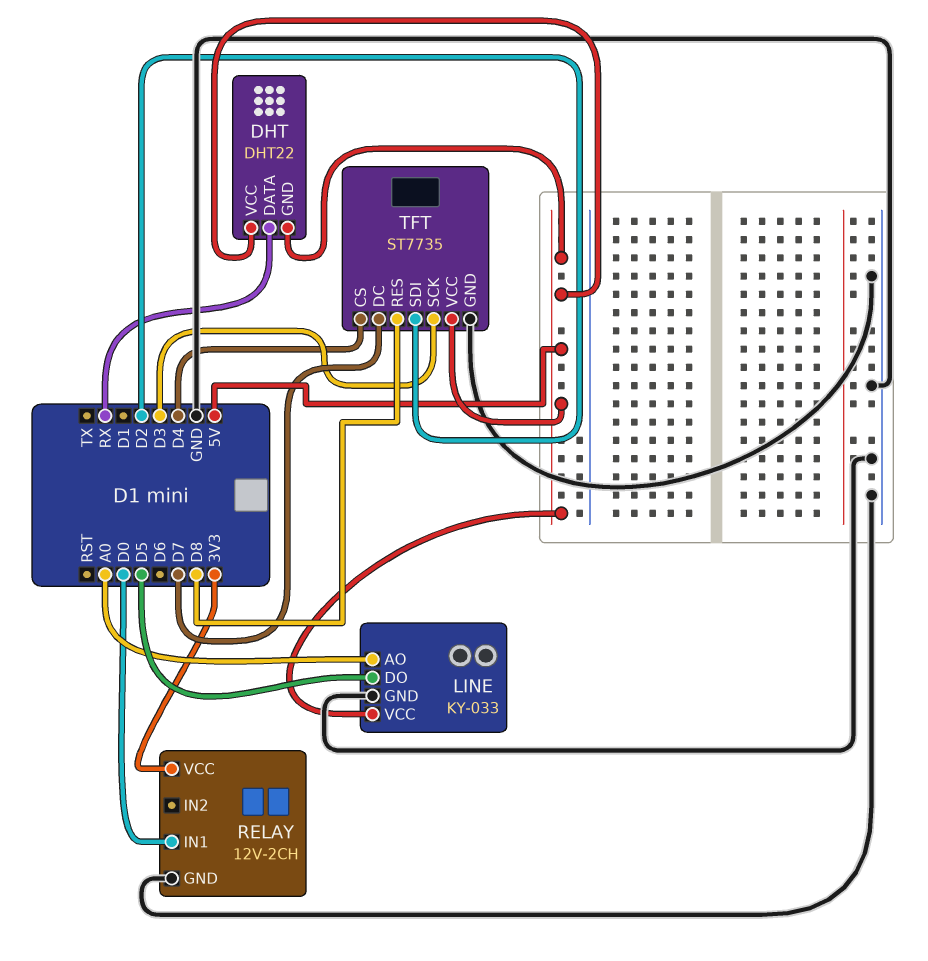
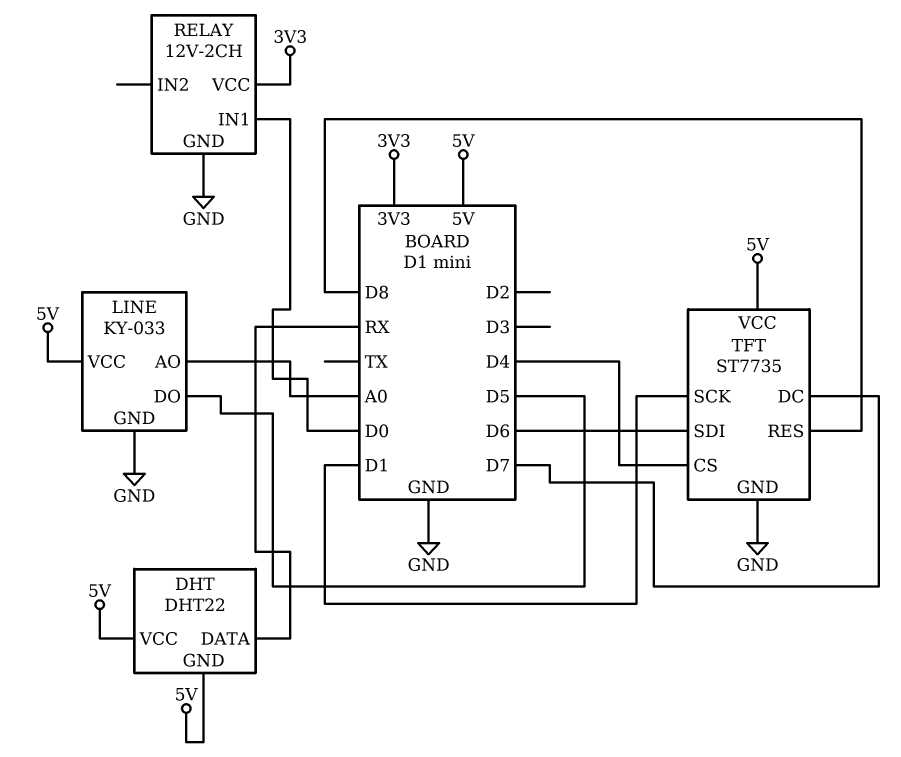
TFT pin SCK: D3 -> D1
TFT pin SDI: D2 -> D6

